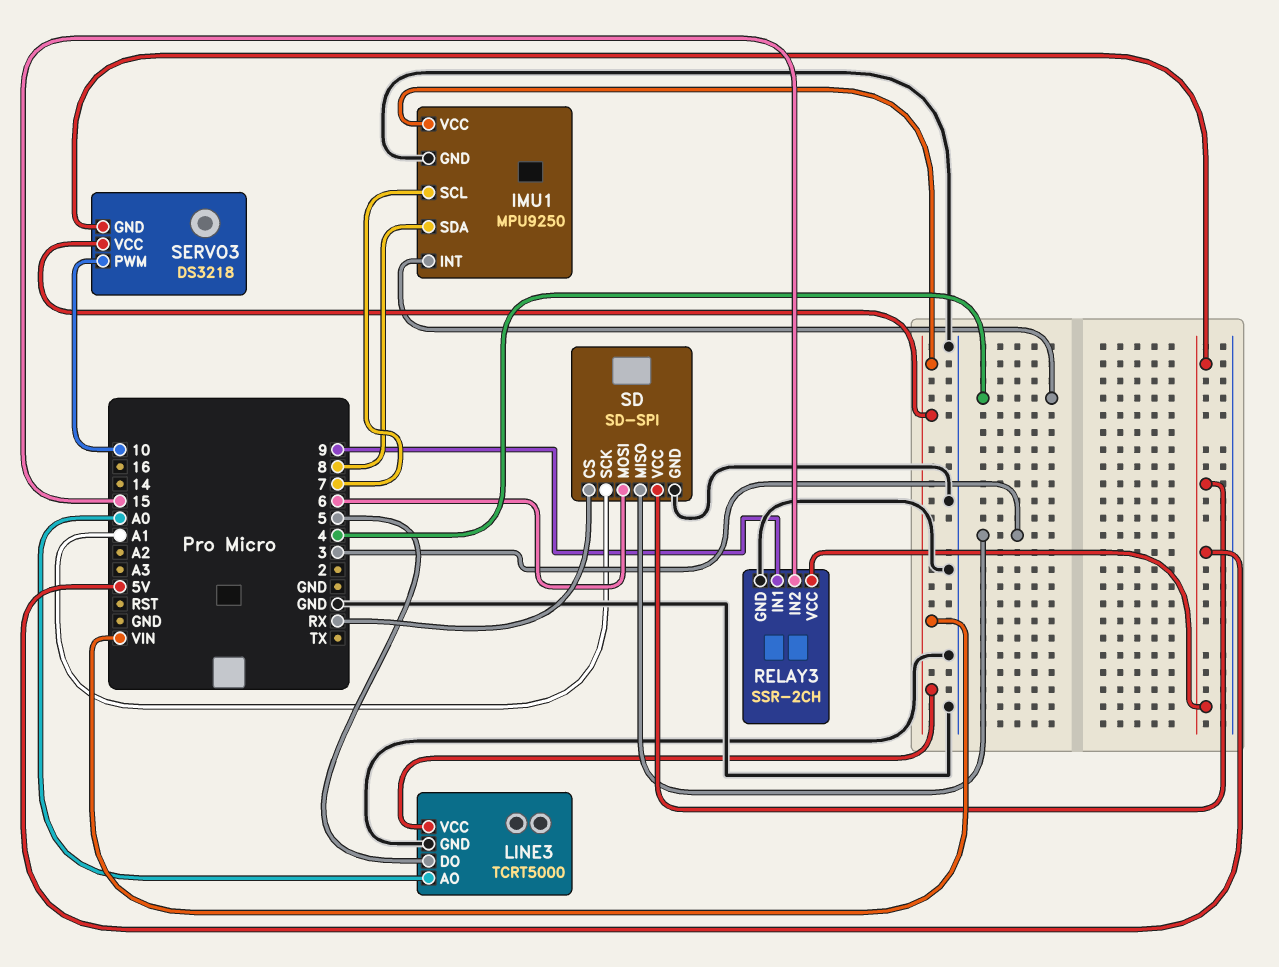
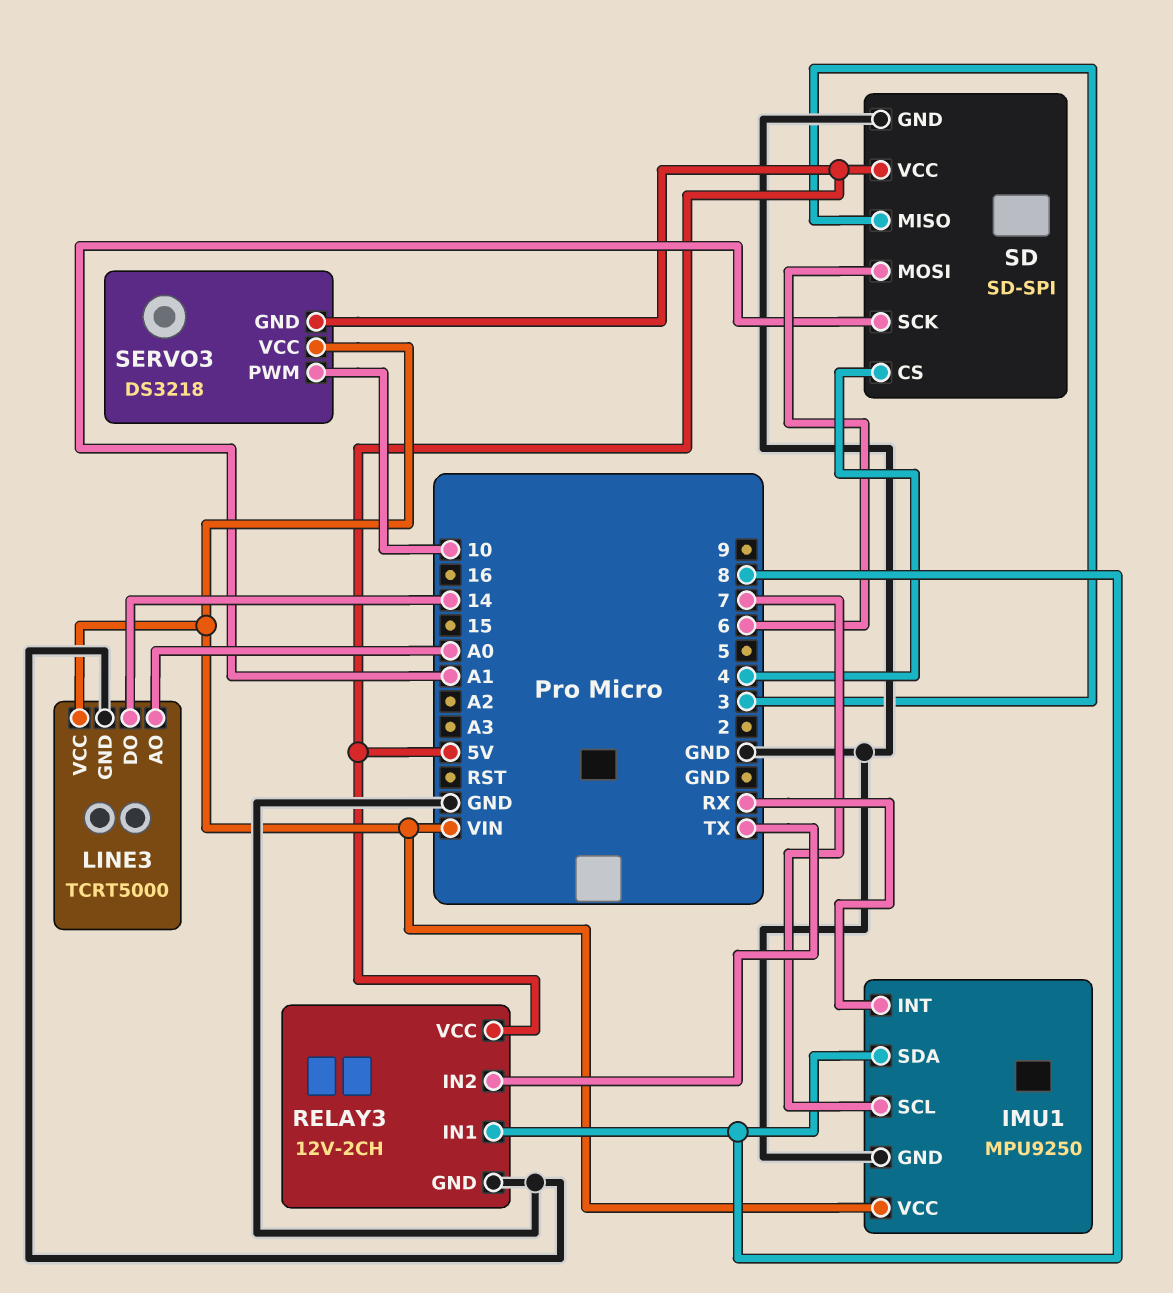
IMU1 pin INT: 4 -> RX
LINE3 pin DO: 5 -> 14
RELAY3: SSR-2CH -> 12V-2CH
RELAY3 pin IN1: 9 -> 8
RELAY3 pin IN2: 15 -> TX
SD pin CS: RX -> 4

